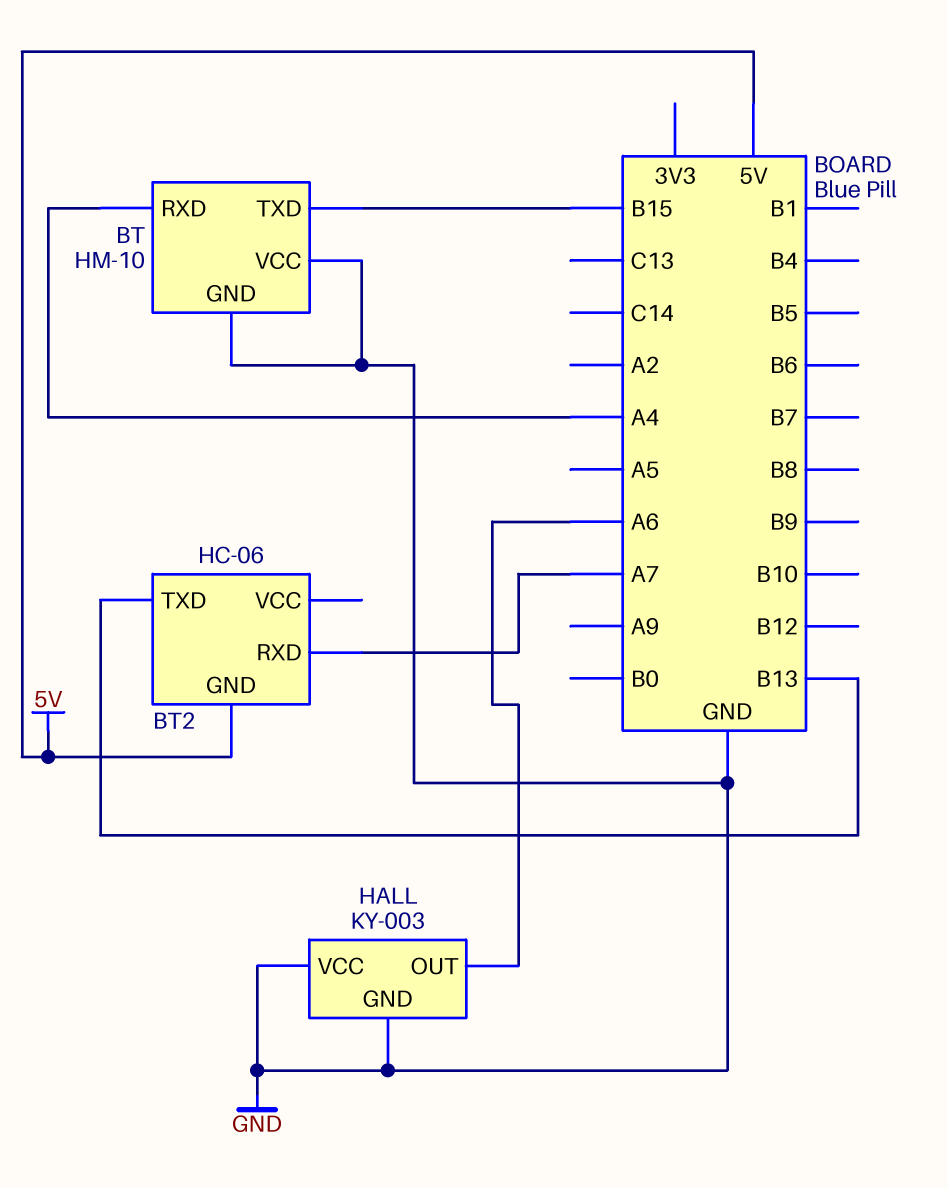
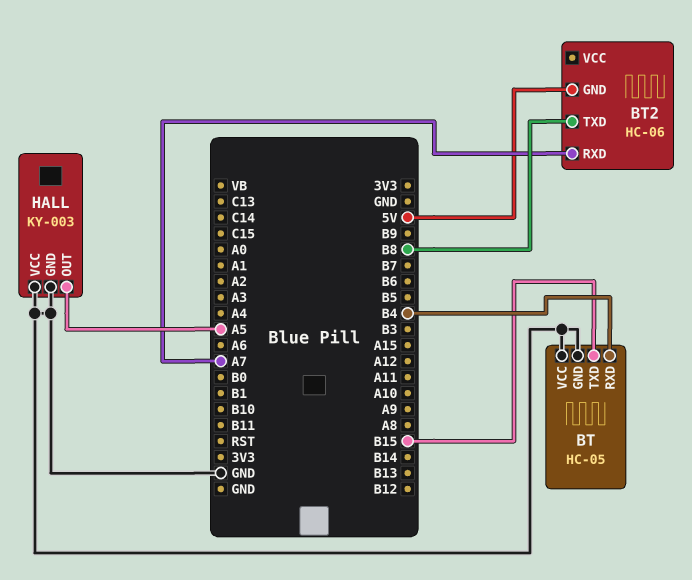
BT: HM-10 -> HC-05
BT pin RXD: A4 -> B4
BT2 pin TXD: B13 -> B8
HALL pin OUT: A6 -> A5

